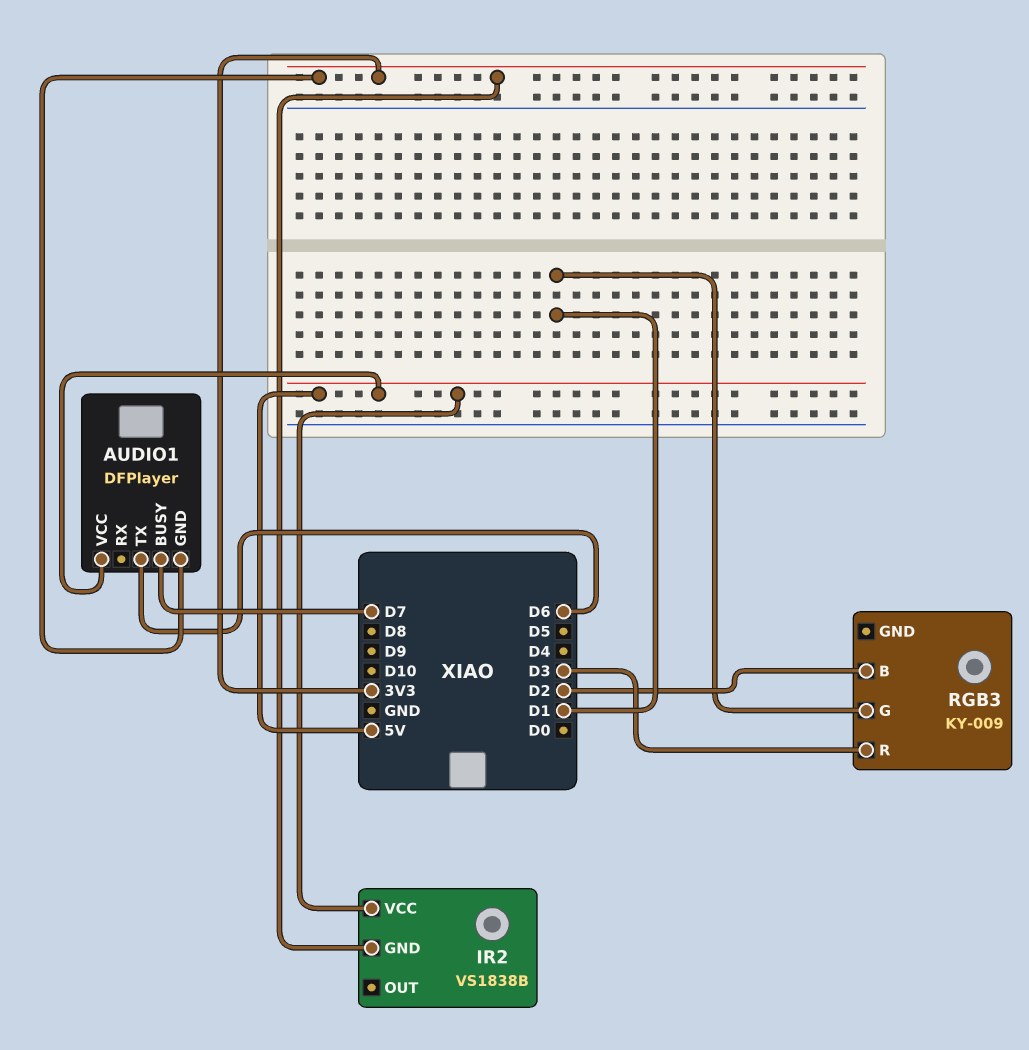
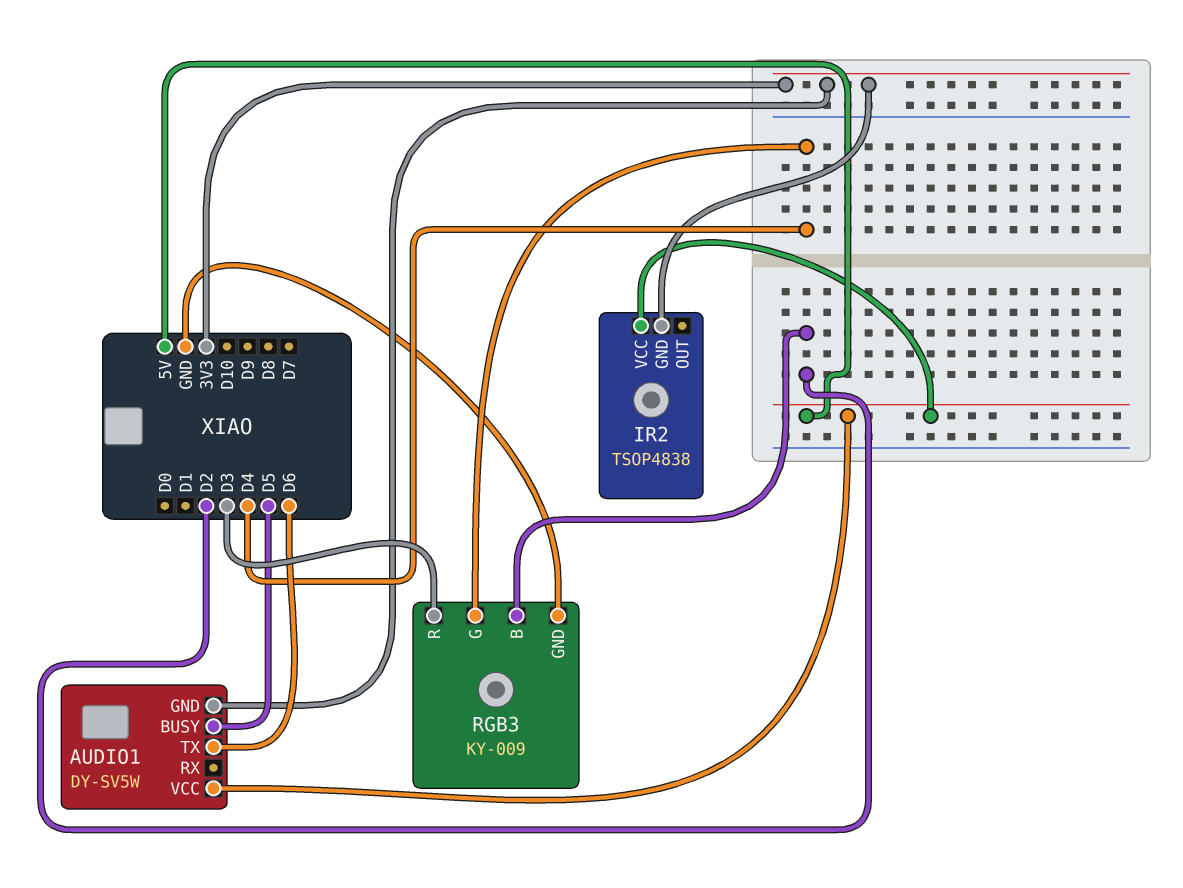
AUDIO1: DFPlayer -> DY-SV5W
AUDIO1 pin BUSY: D7 -> D5
IR2: VS1838B -> TSOP4838
RGB3 pin G: D1 -> D4
RGB3 pin GND: none -> GND

